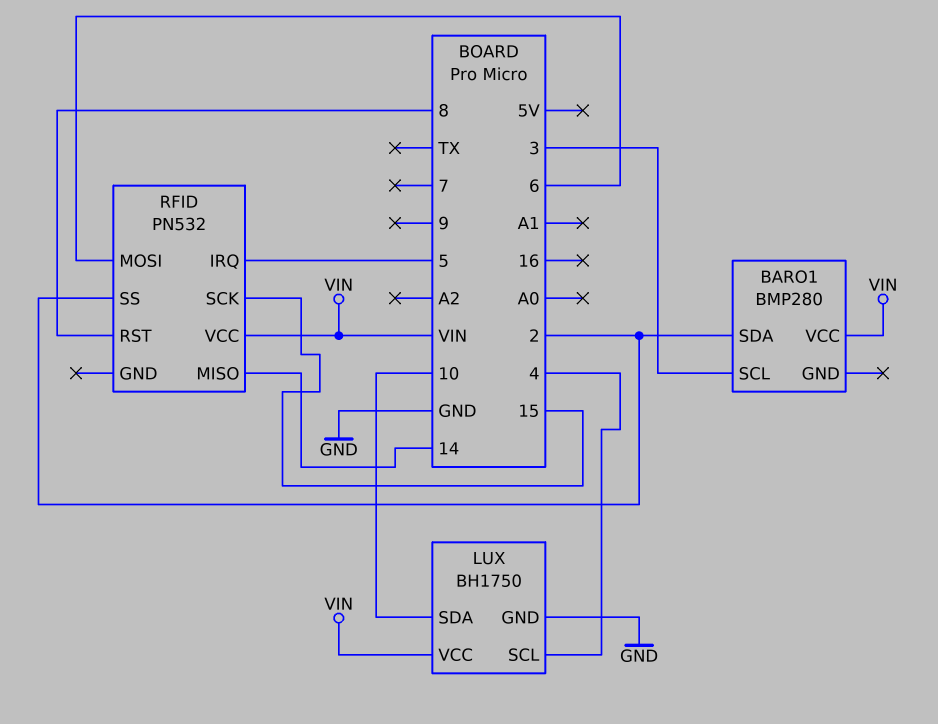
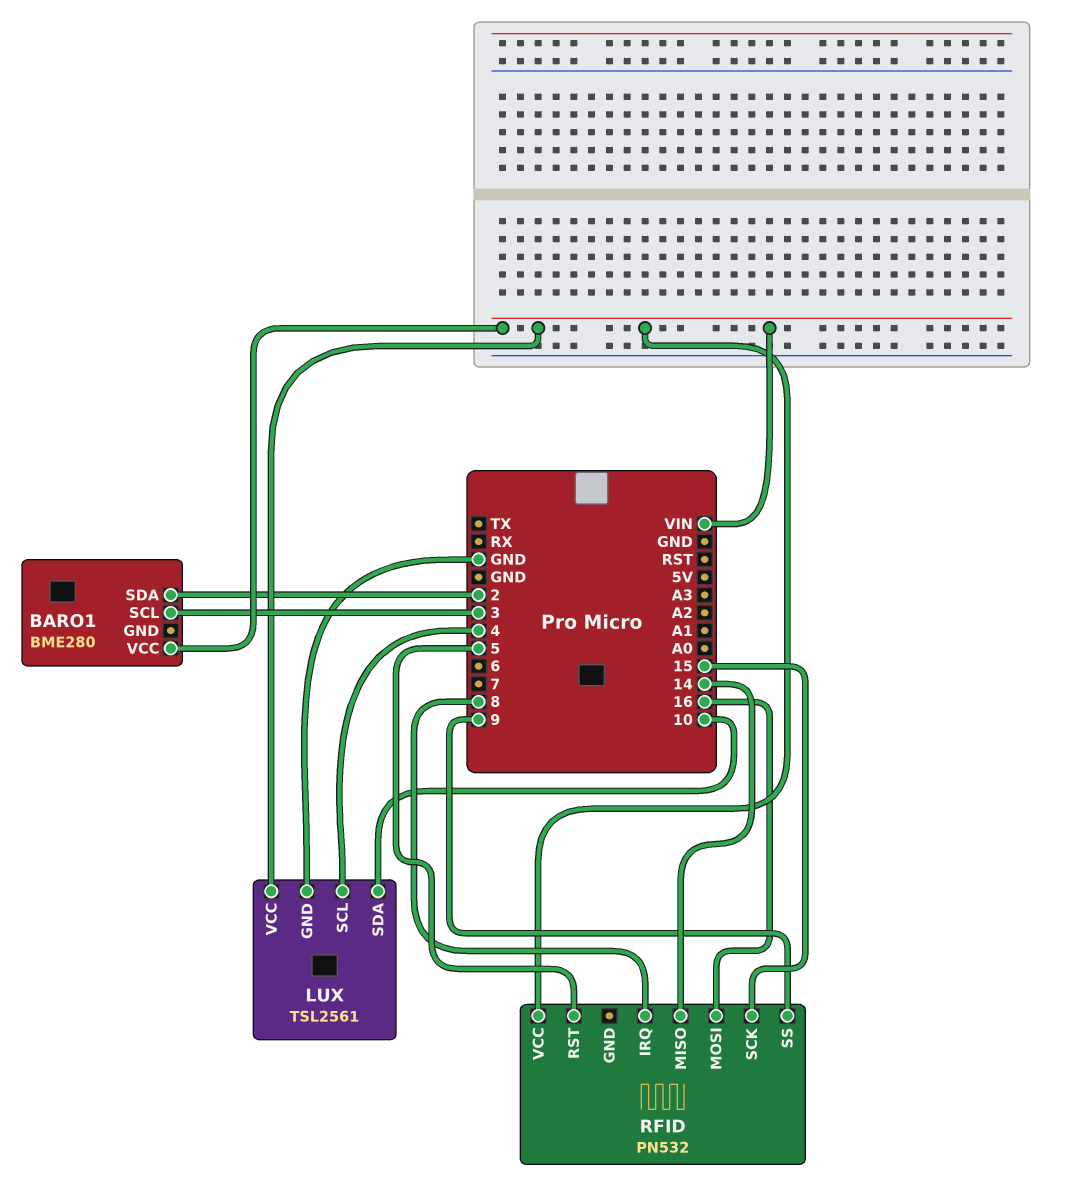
BARO1: BMP280 -> BME280
LUX: BH1750 -> TSL2561
RFID pin IRQ: 5 -> 8
RFID pin MOSI: 6 -> 16
RFID pin RST: 8 -> 5
RFID pin SS: 2 -> 9

